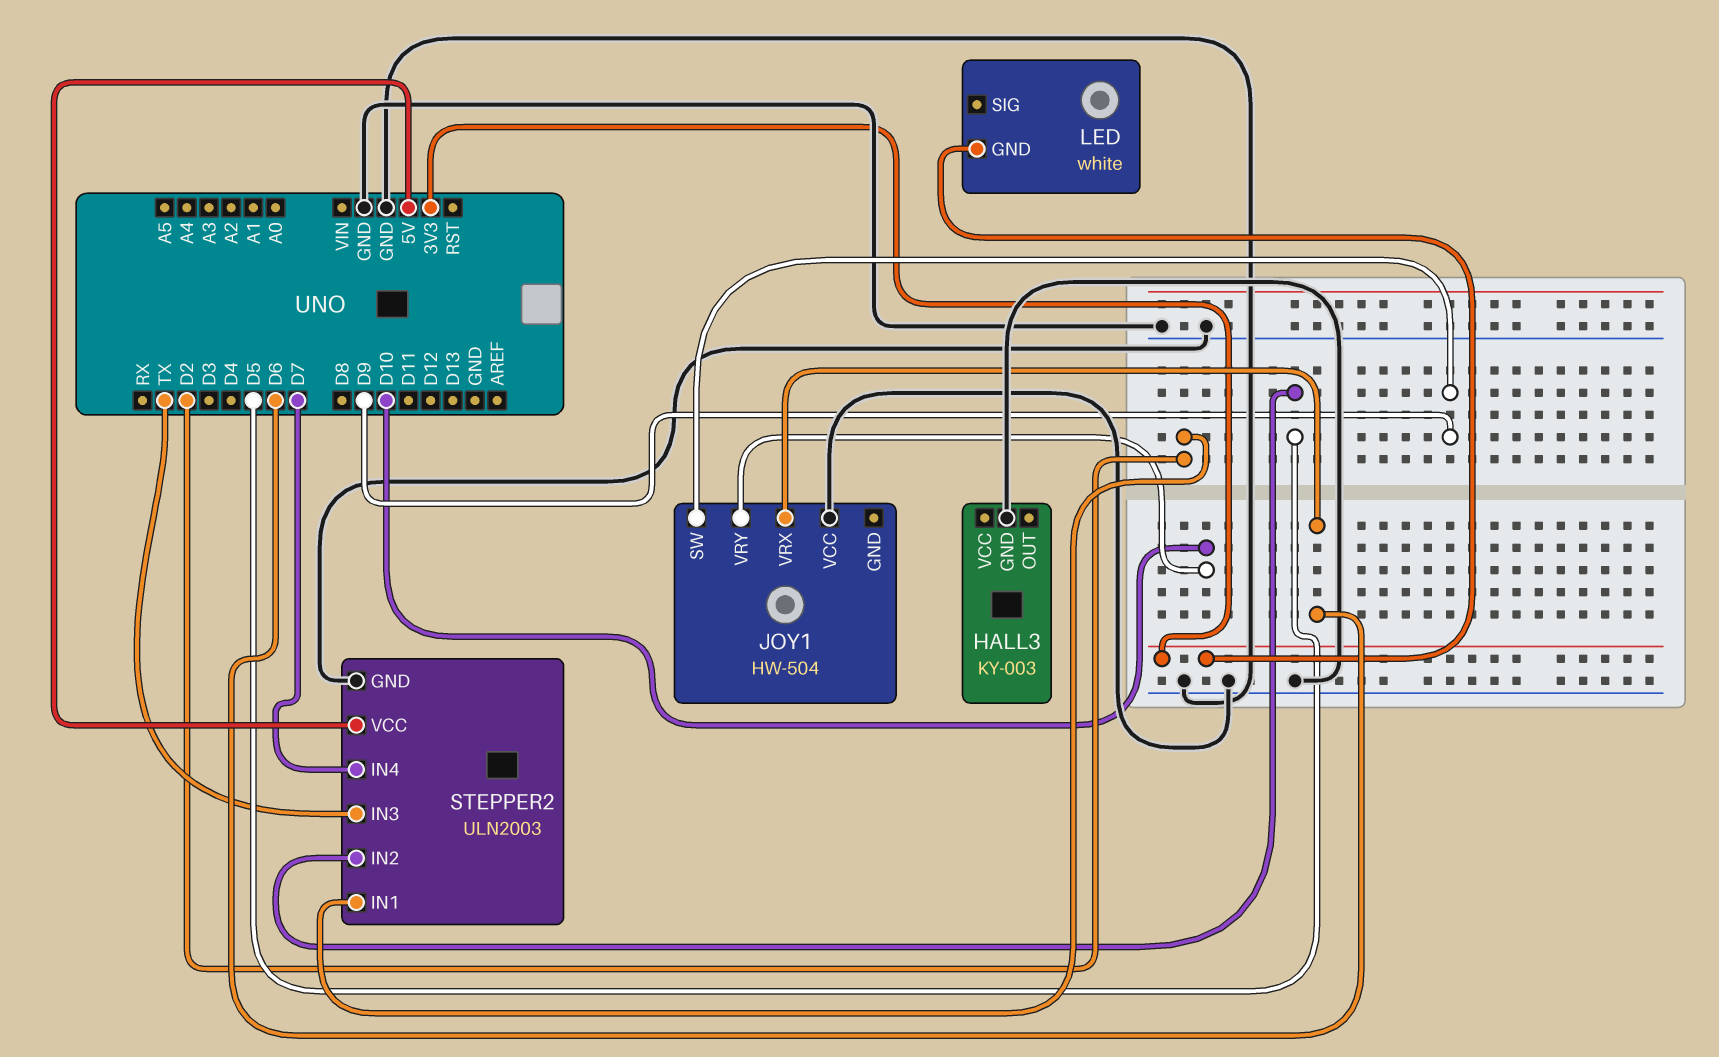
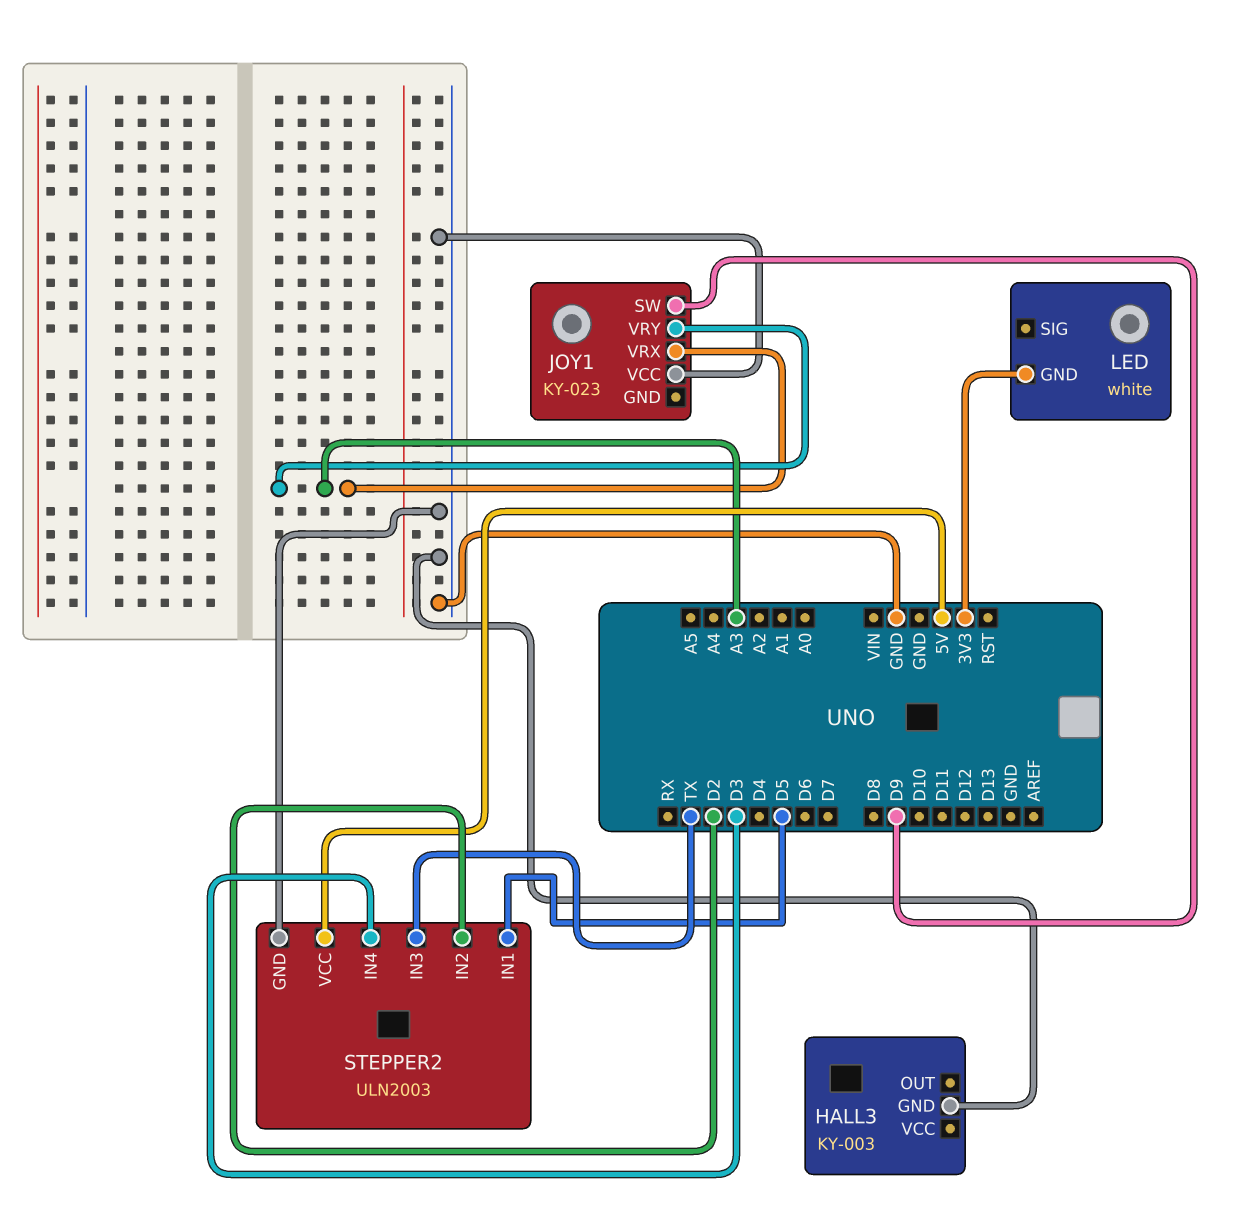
JOY1: HW-504 -> KY-023
JOY1 pin VRX: D6 -> A3
JOY1 pin VRY: D10 -> A3
STEPPER2 pin IN1: D2 -> D5
STEPPER2 pin IN2: D5 -> D2
STEPPER2 pin IN4: D7 -> D3

